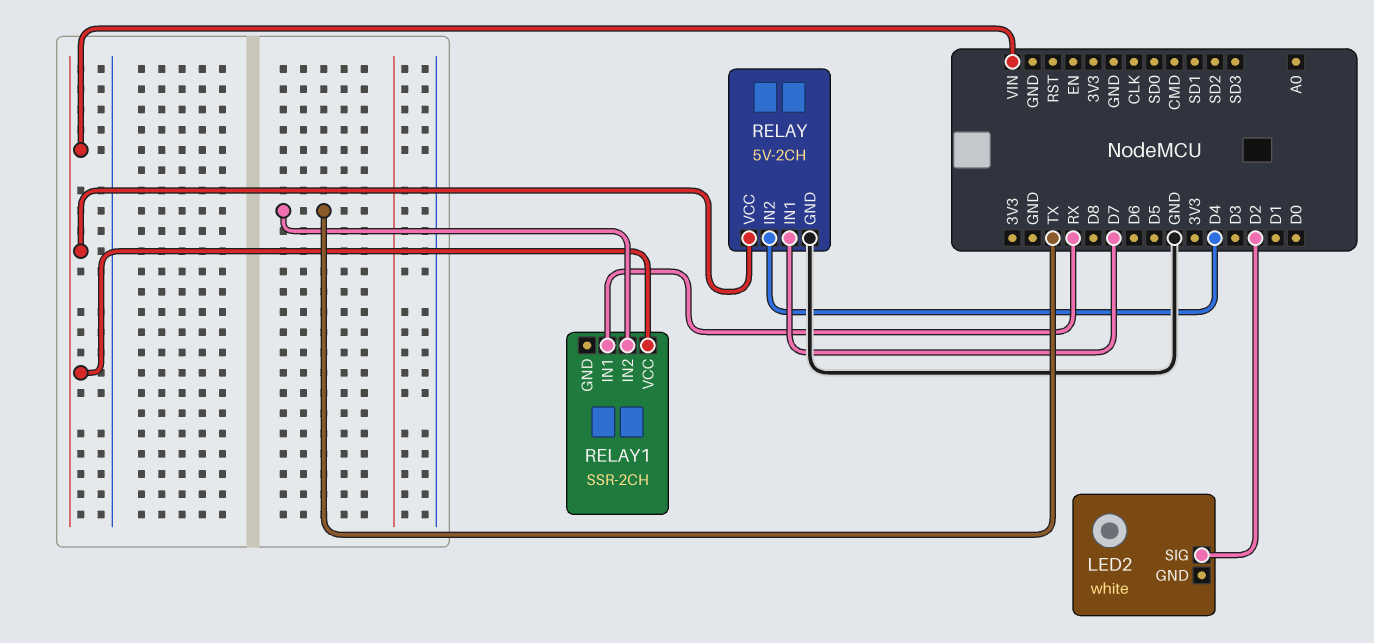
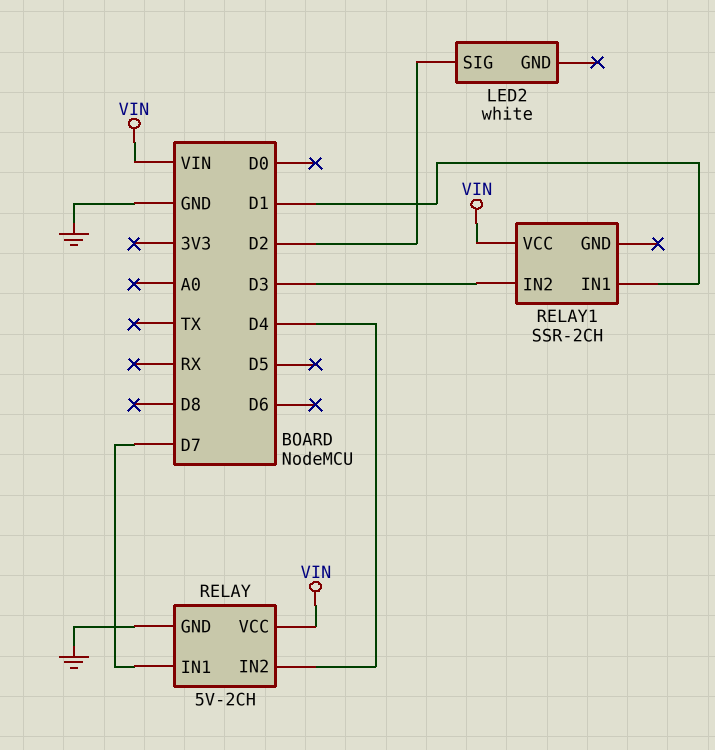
RELAY1 pin IN1: RX -> D1
RELAY1 pin IN2: TX -> D3

